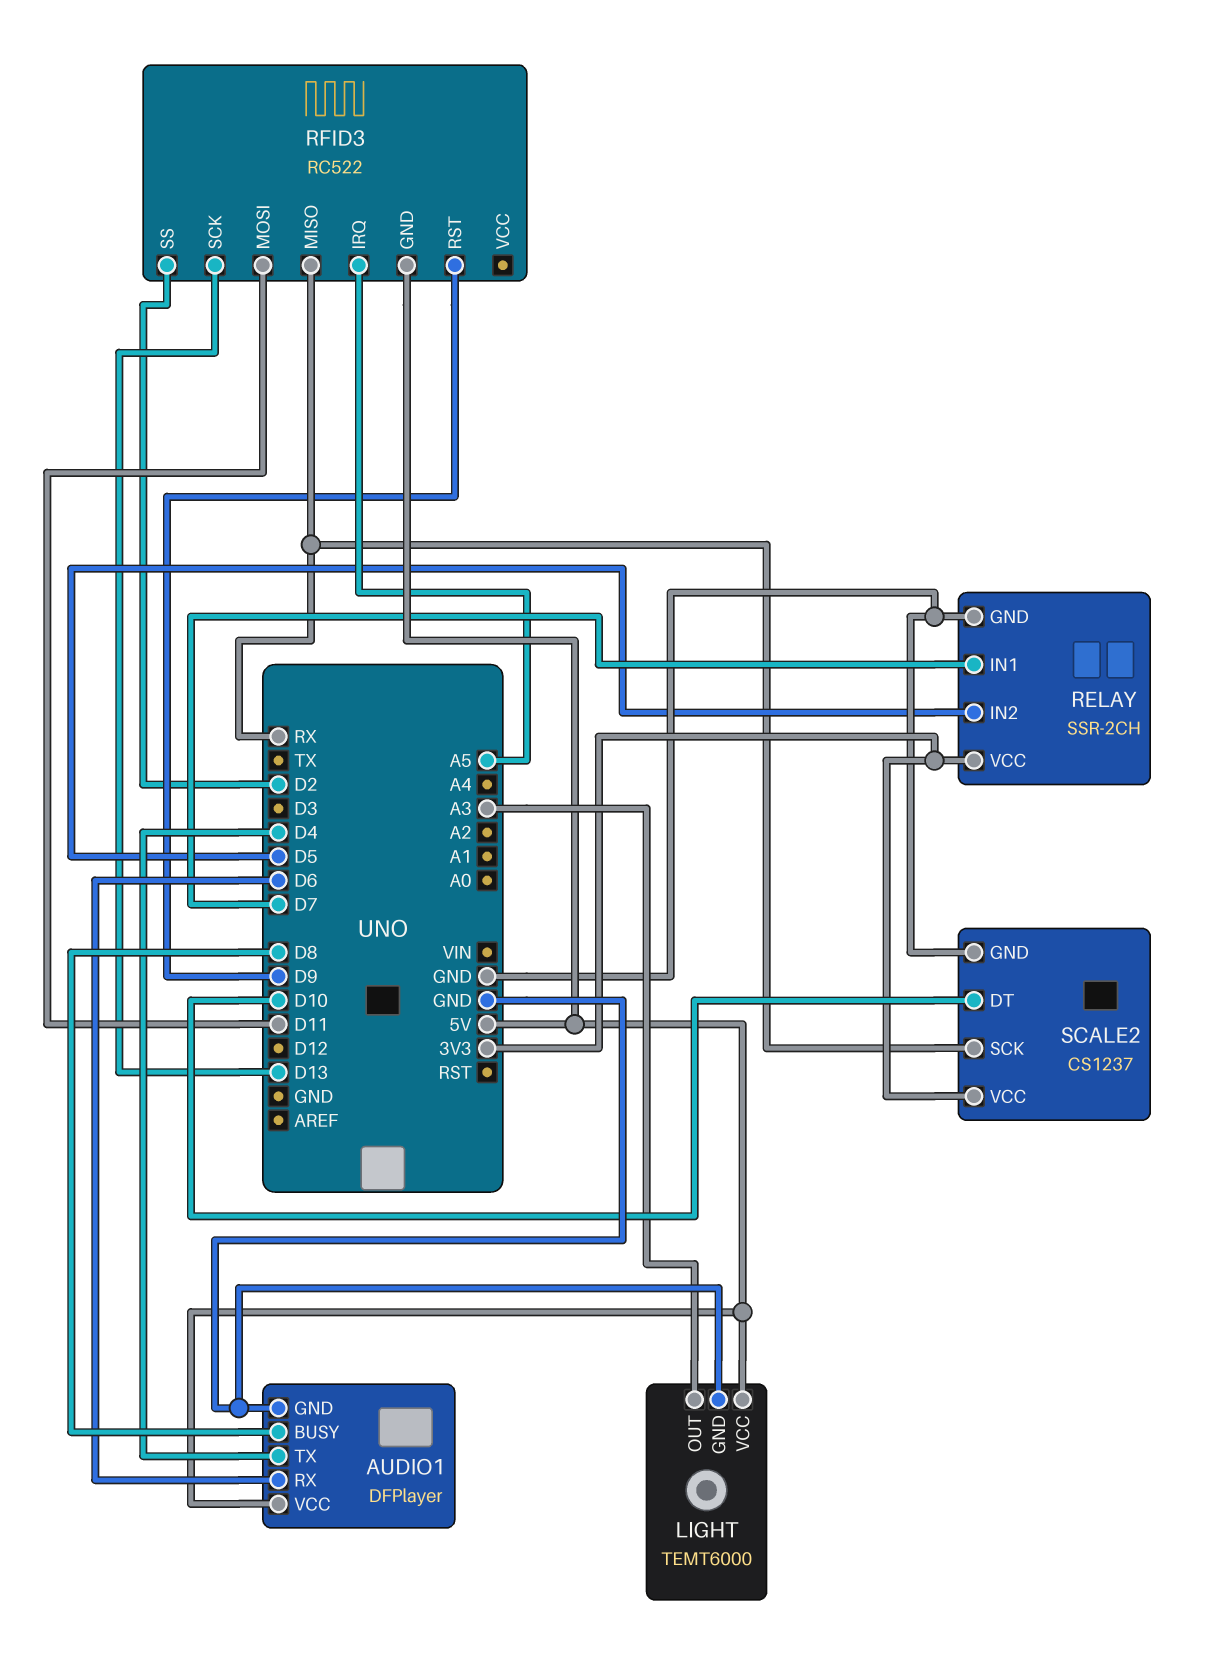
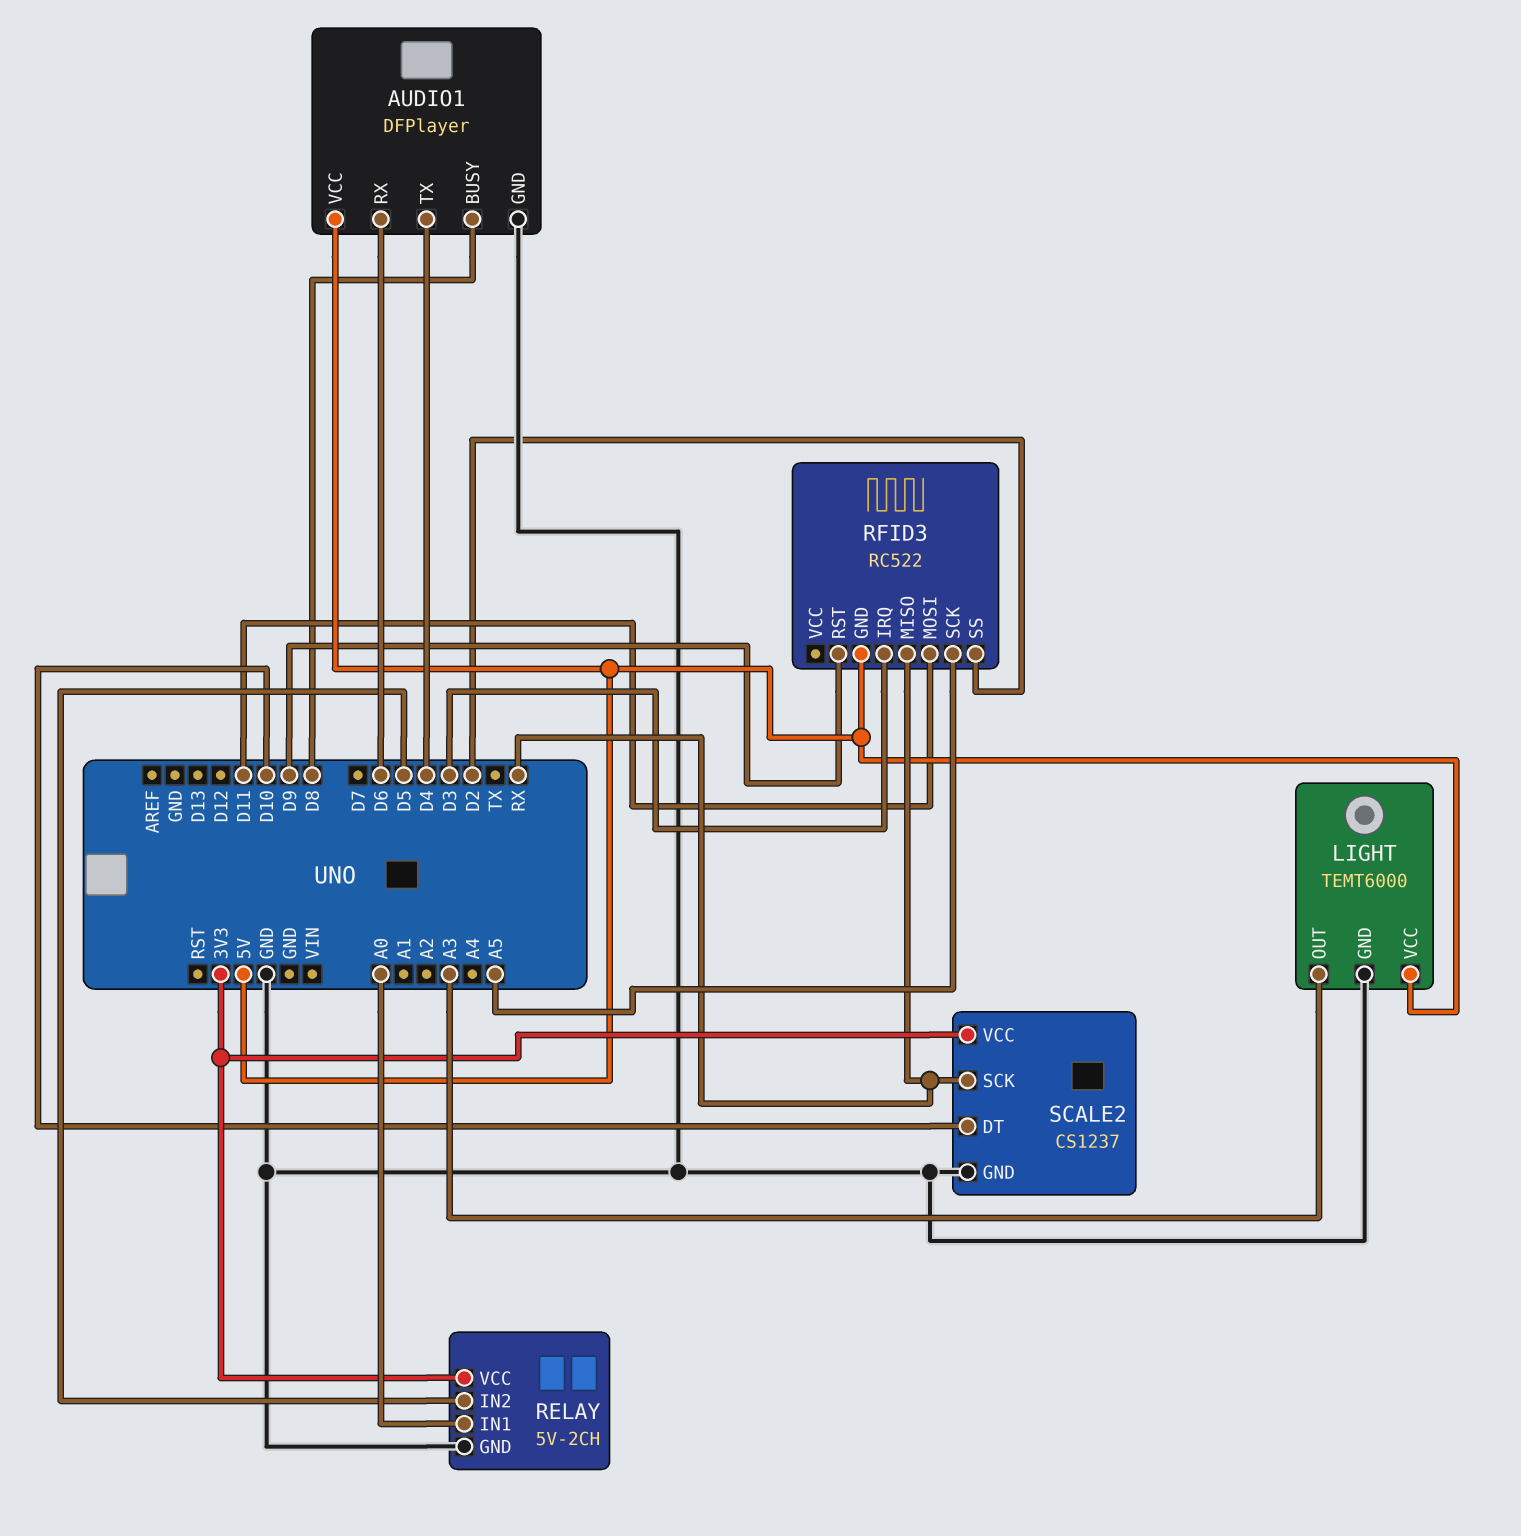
RELAY: SSR-2CH -> 5V-2CH
RELAY pin IN1: D7 -> A0
RFID3 pin IRQ: A5 -> D3
RFID3 pin SCK: D13 -> A5

